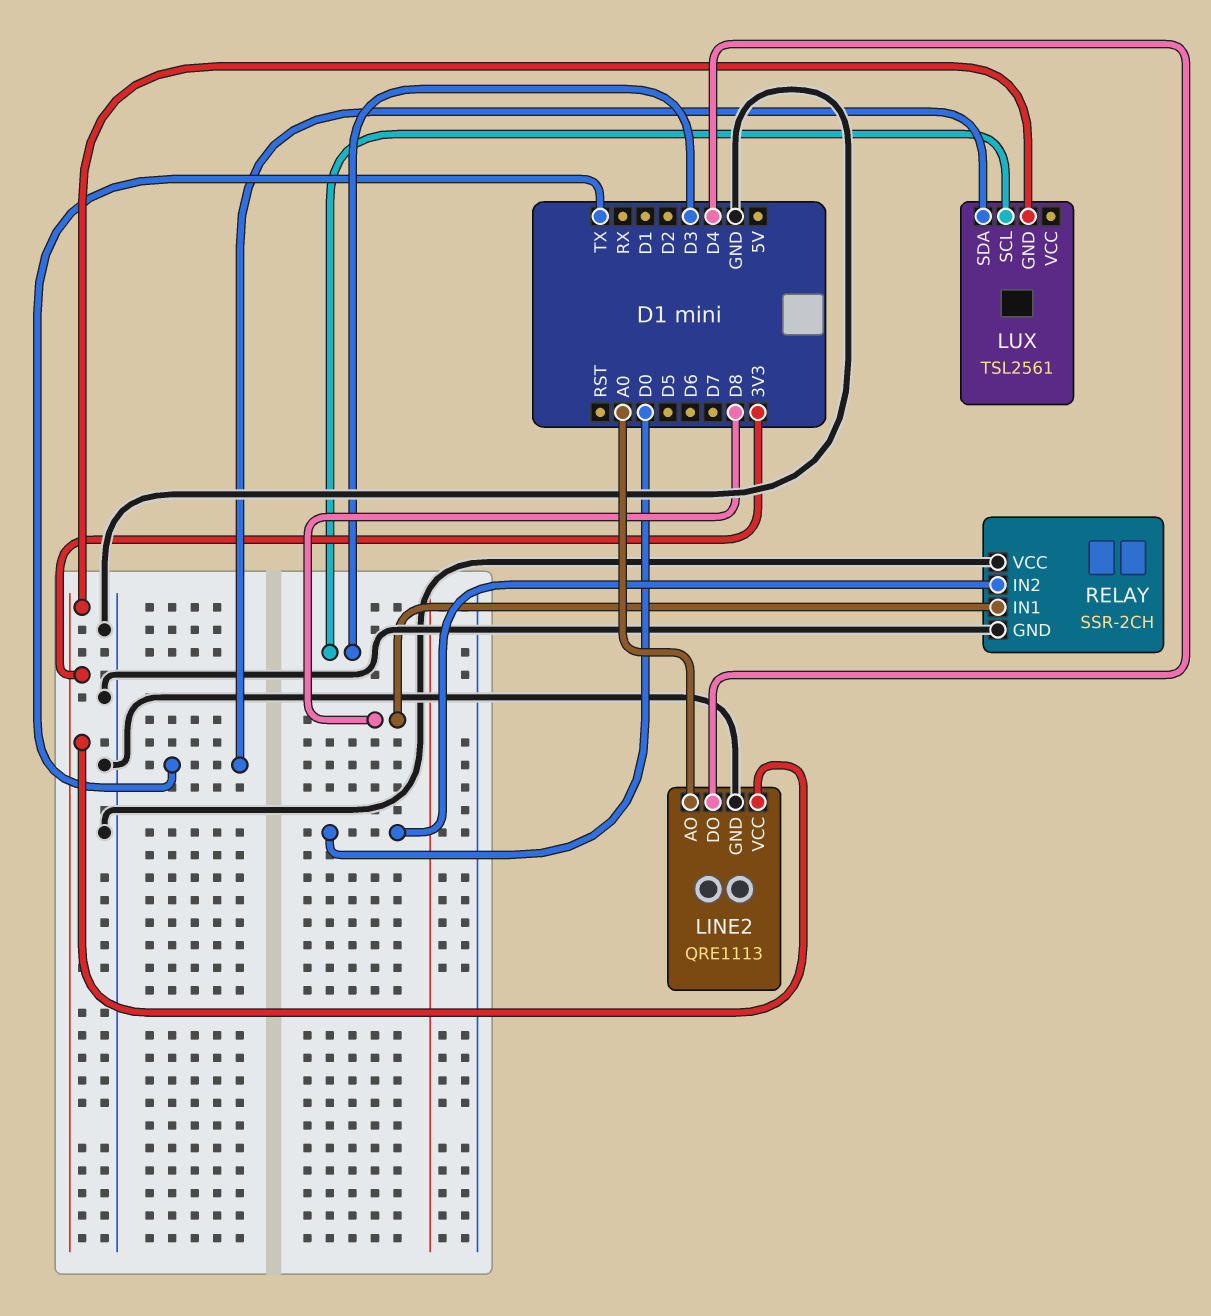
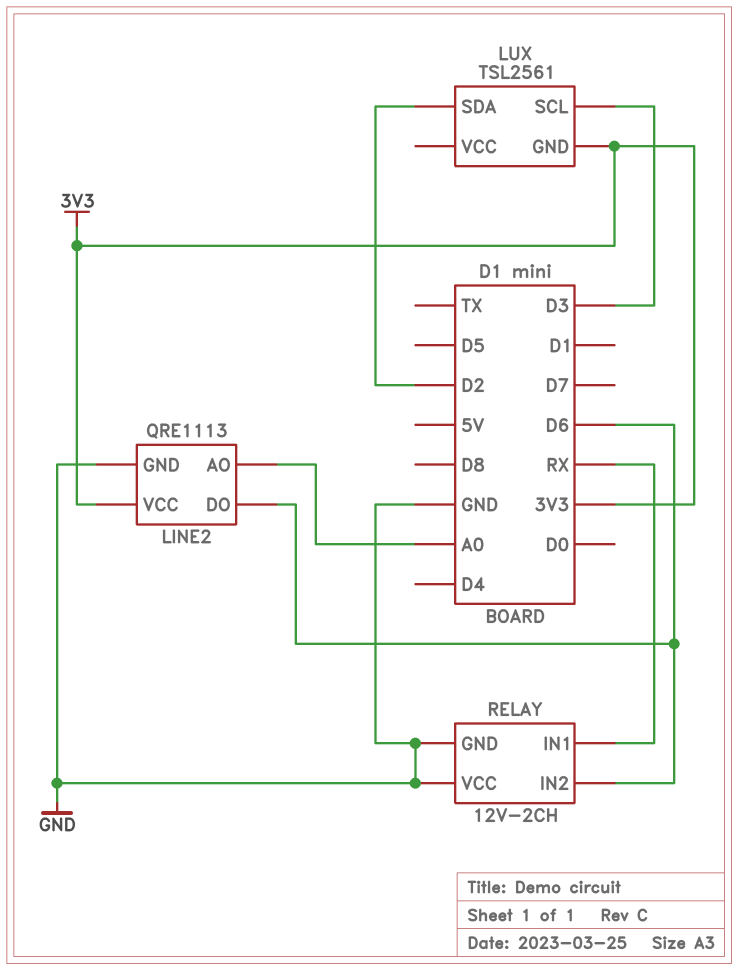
LINE2 pin DO: D4 -> D6
LUX pin SDA: TX -> D2
RELAY: SSR-2CH -> 12V-2CH
RELAY pin IN1: D8 -> RX
RELAY pin IN2: D0 -> D6

